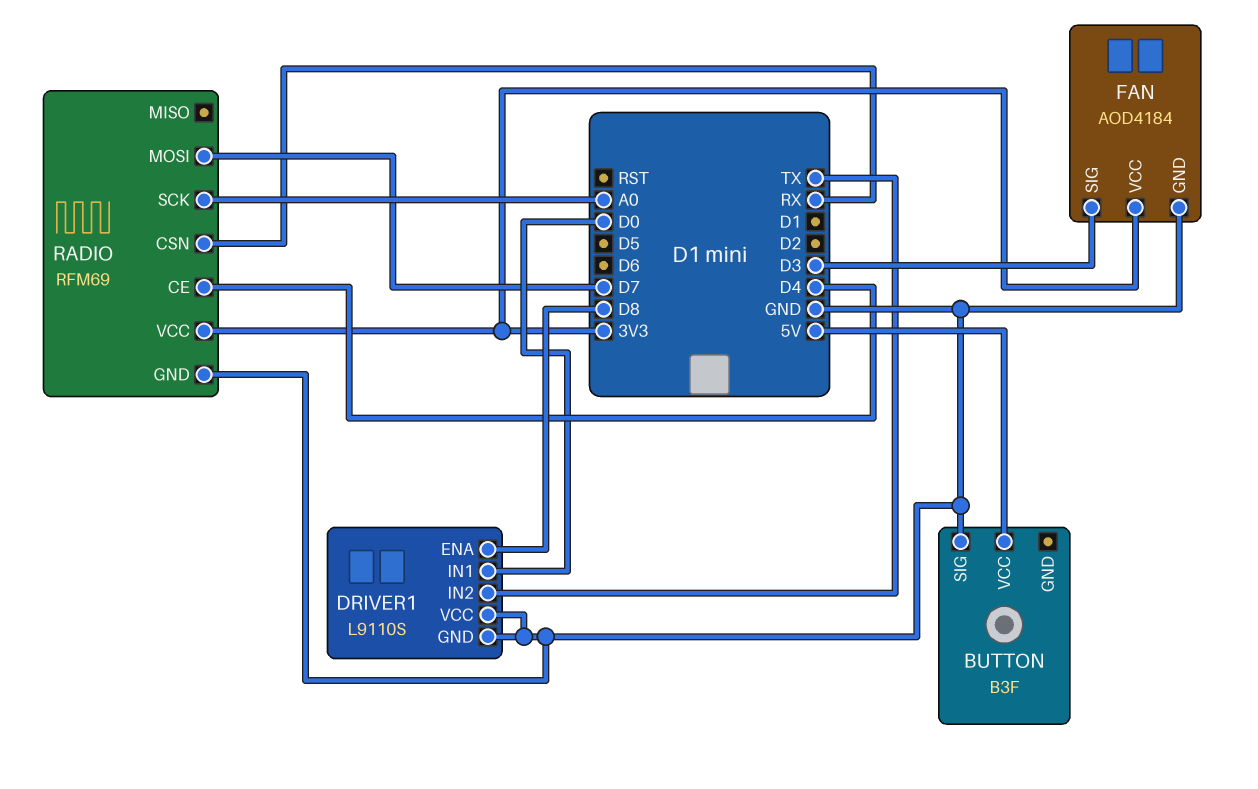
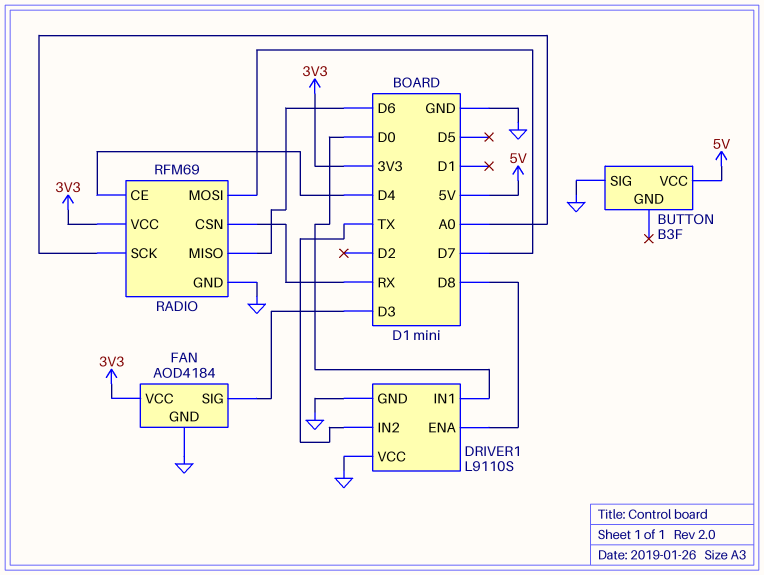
RADIO pin MISO: none -> D6

